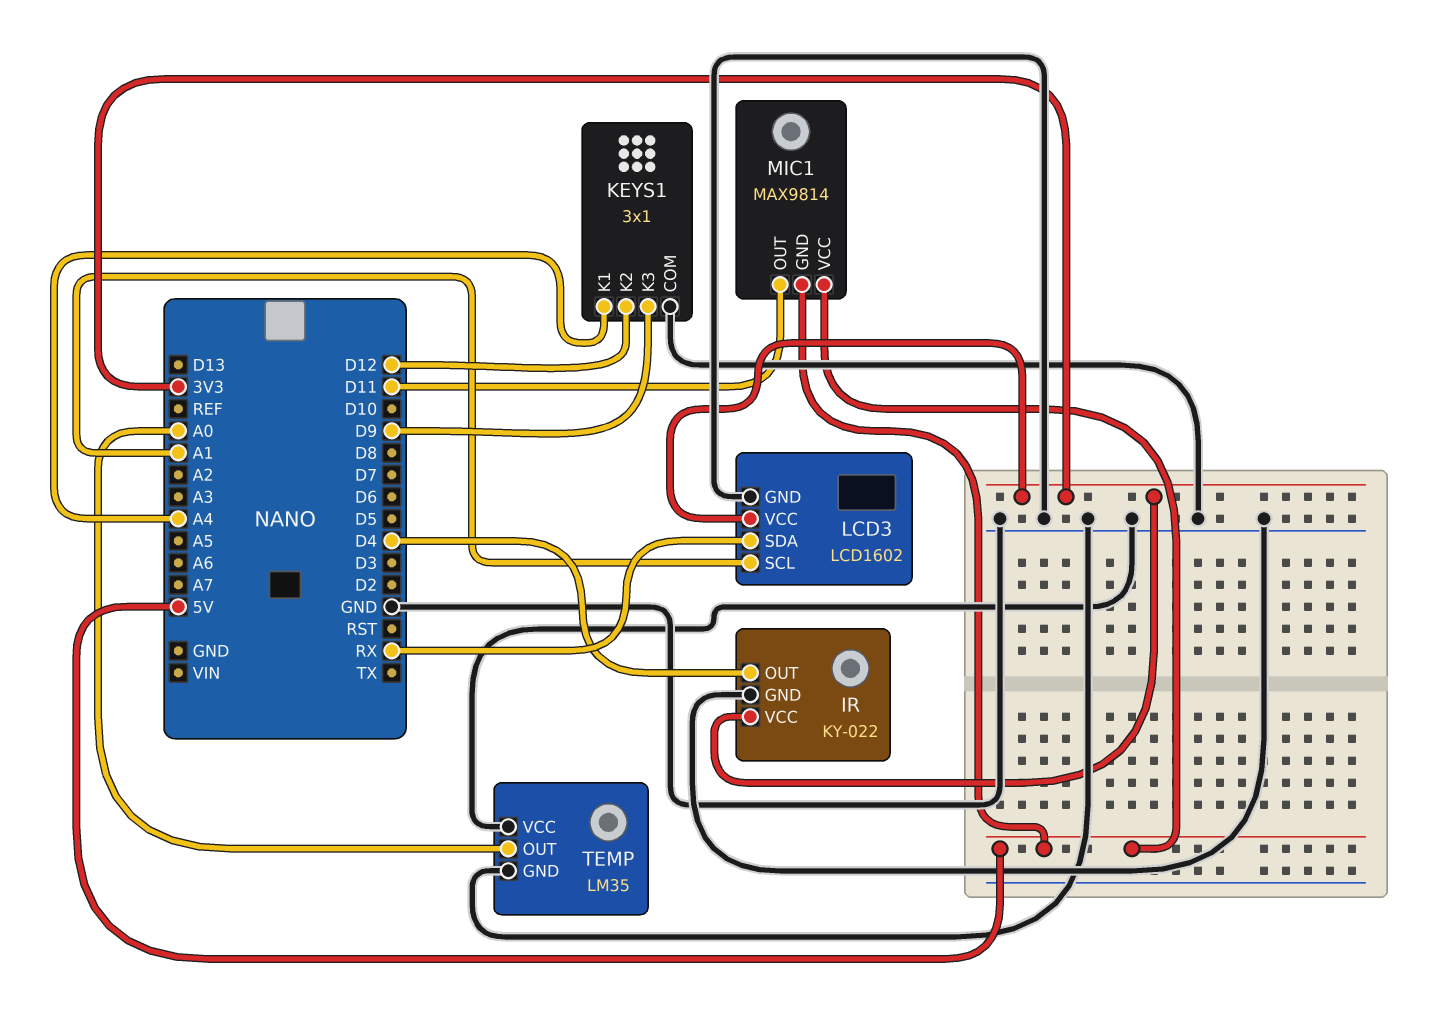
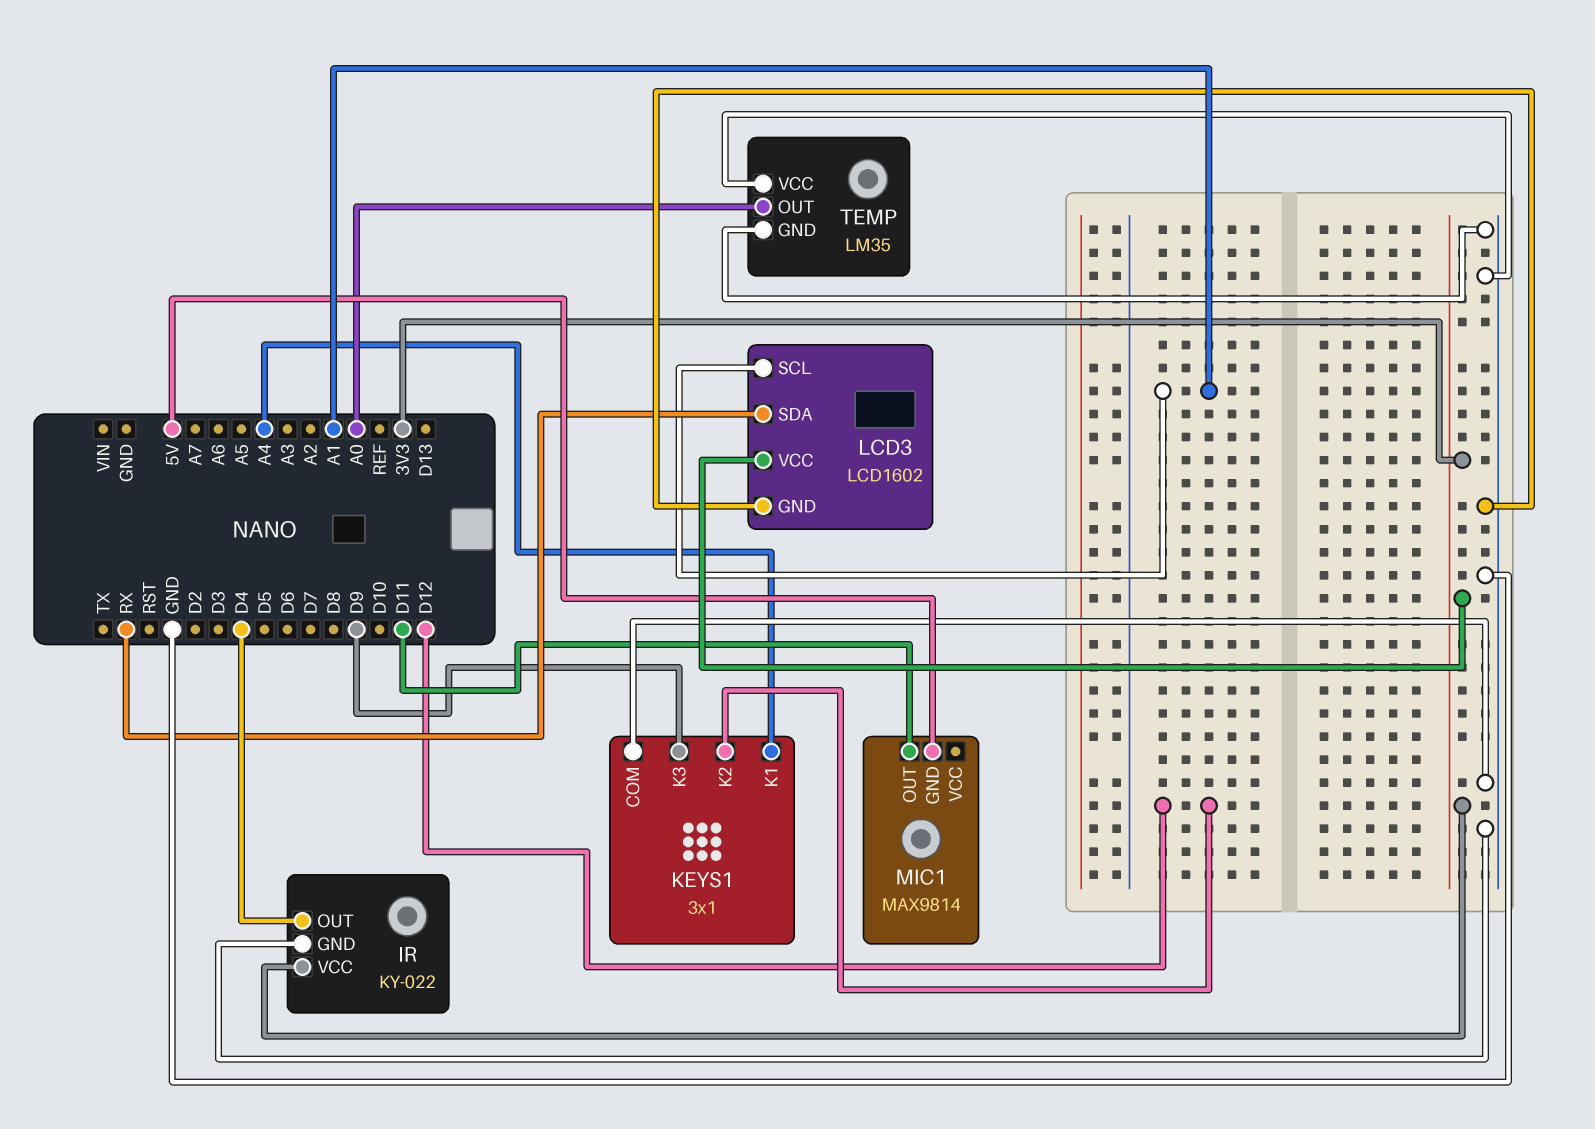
MIC1 pin VCC: 5V -> none

